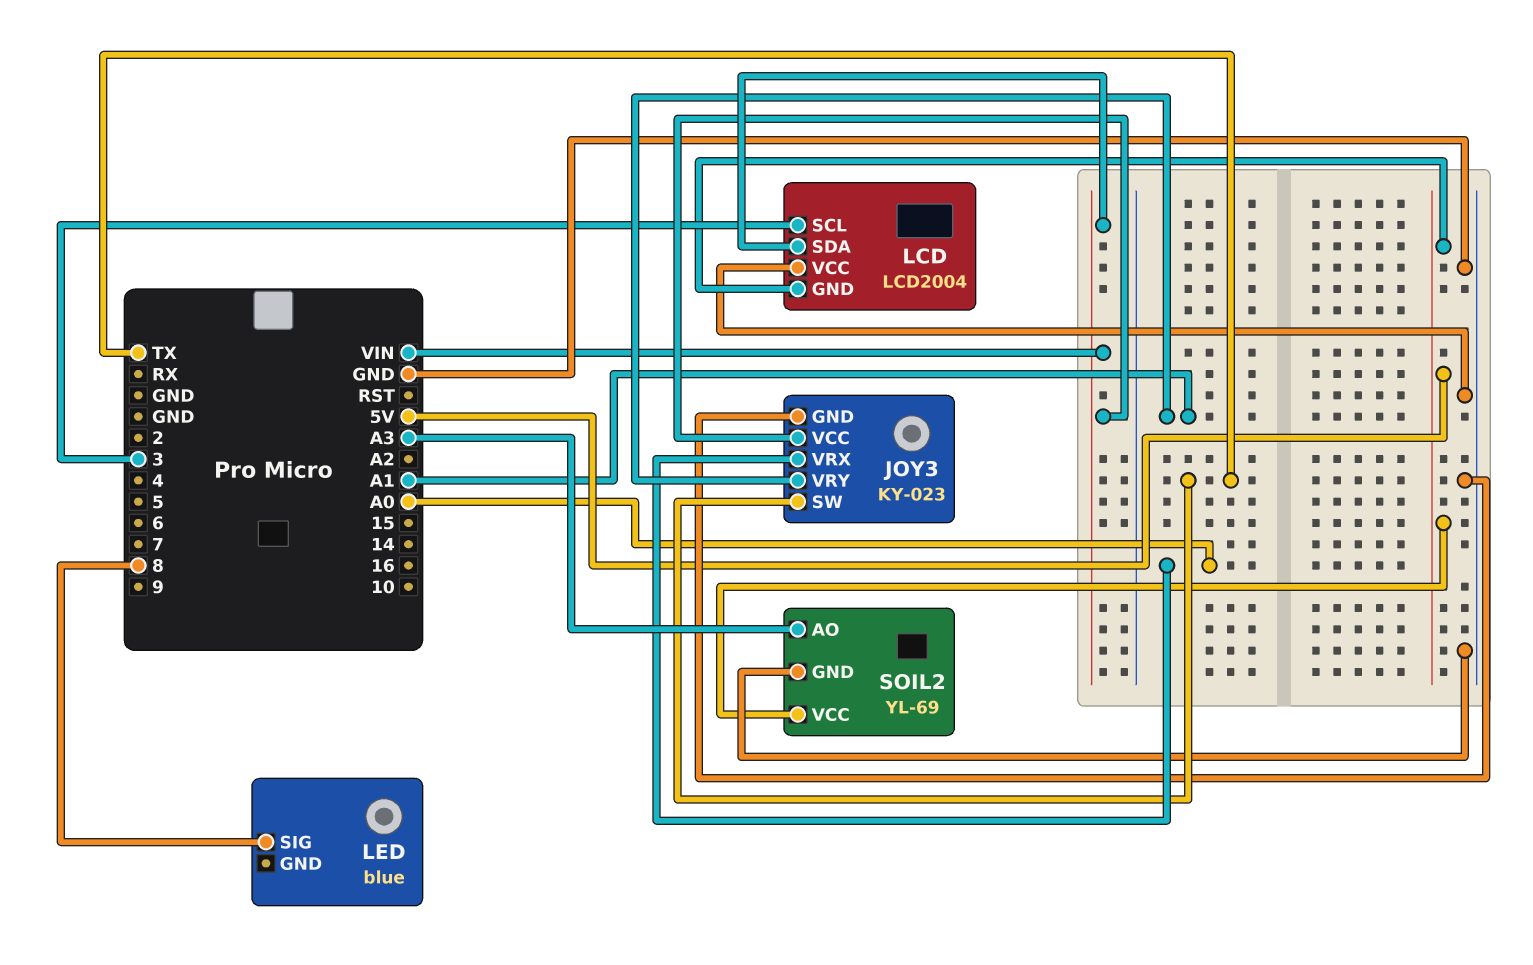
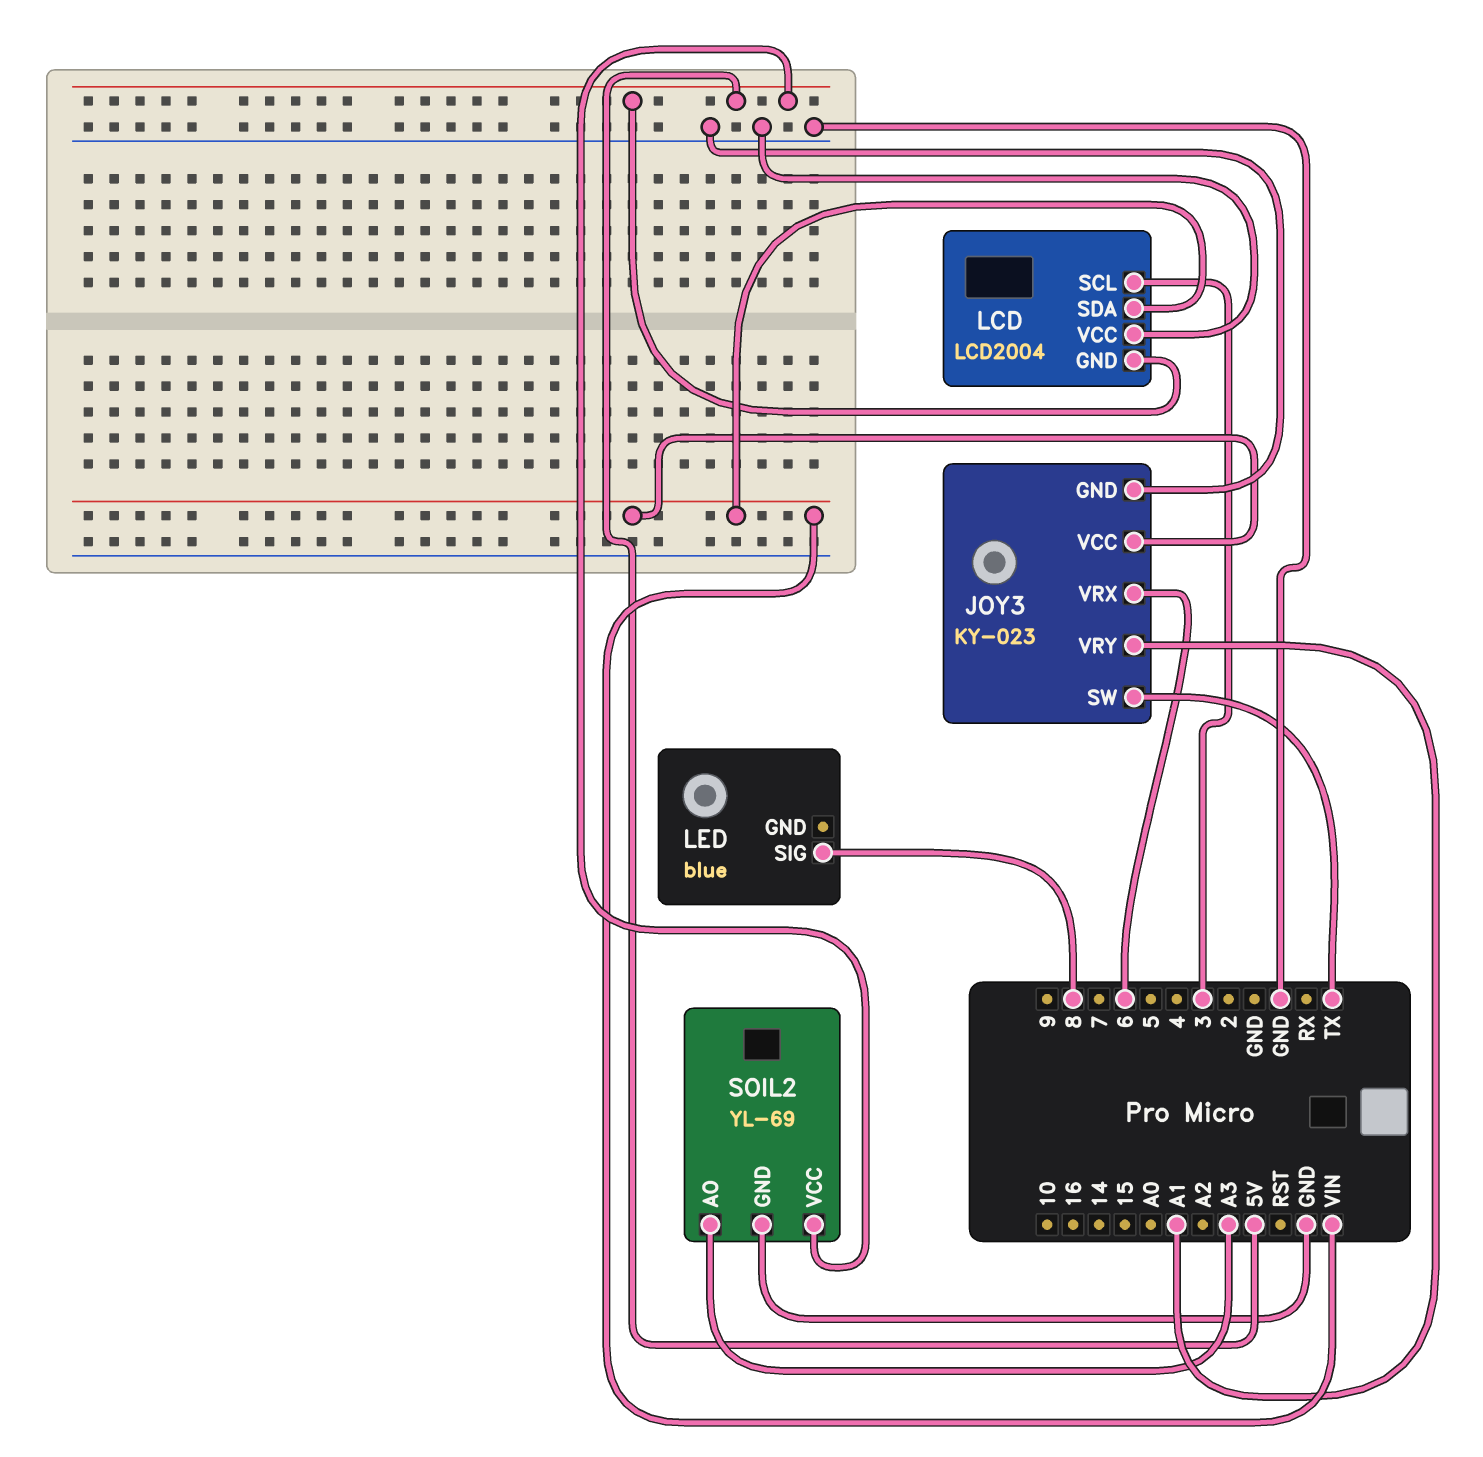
JOY3 pin VRX: A0 -> 6

